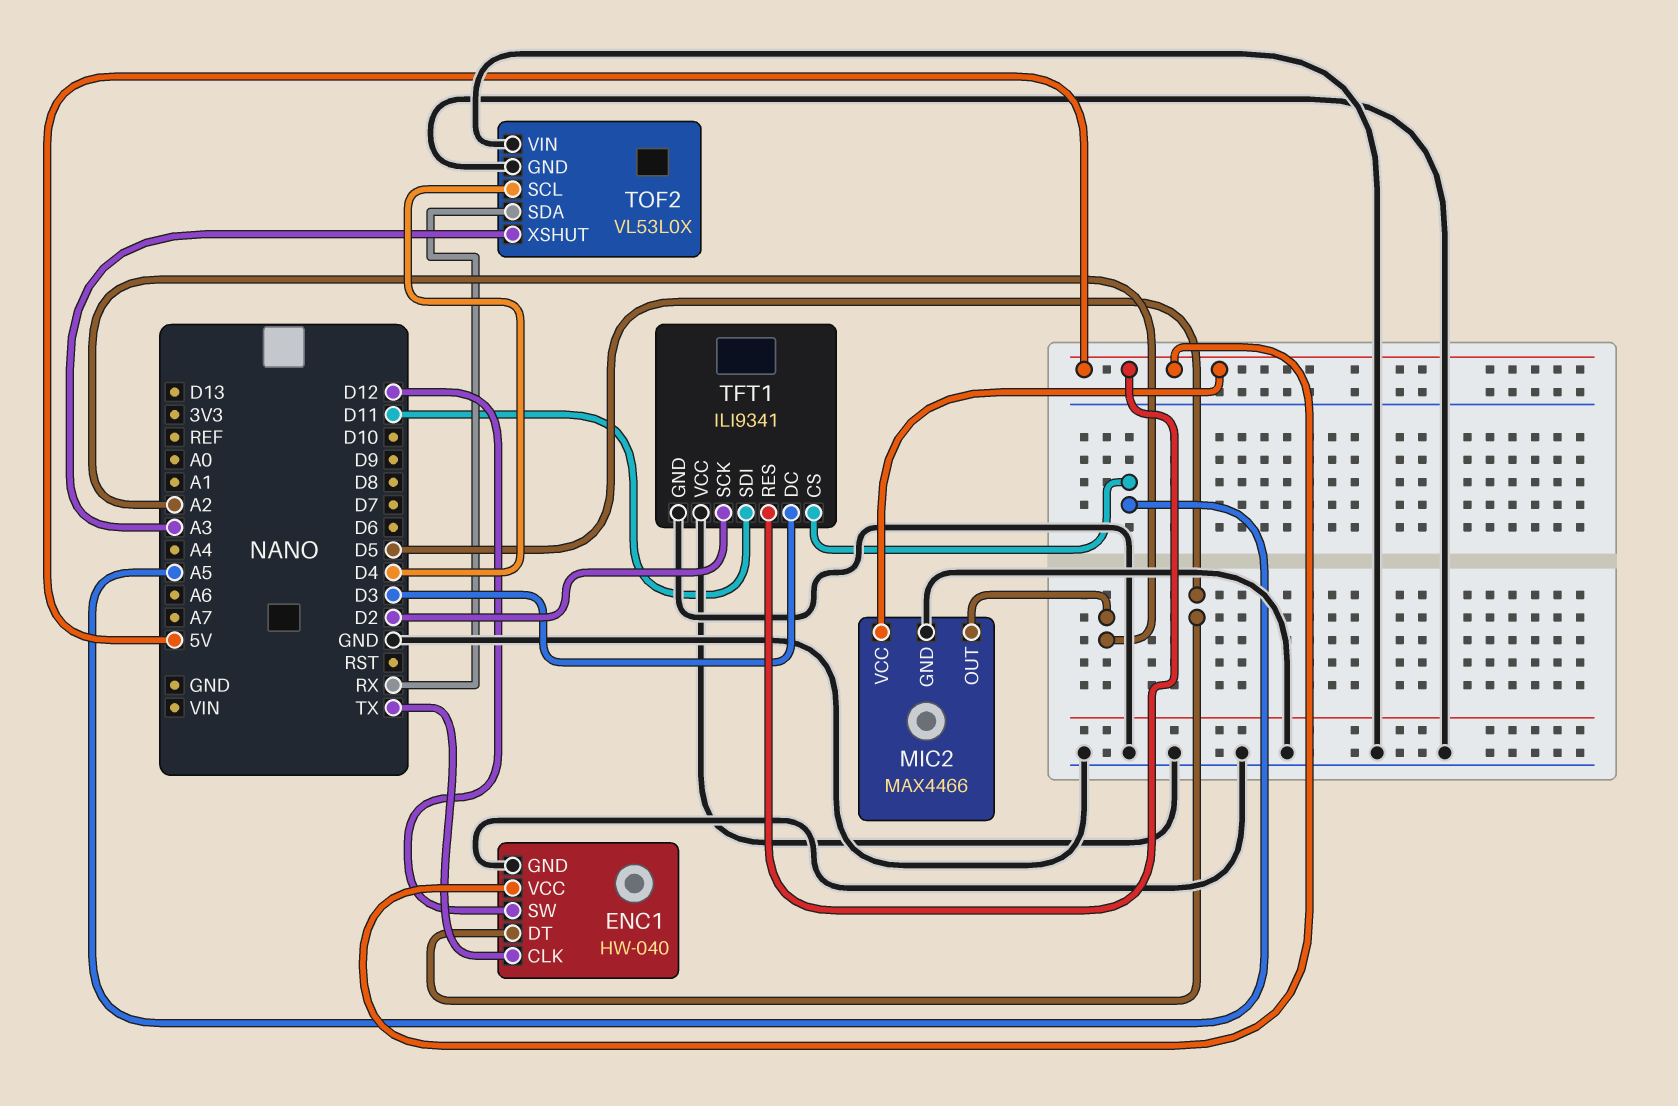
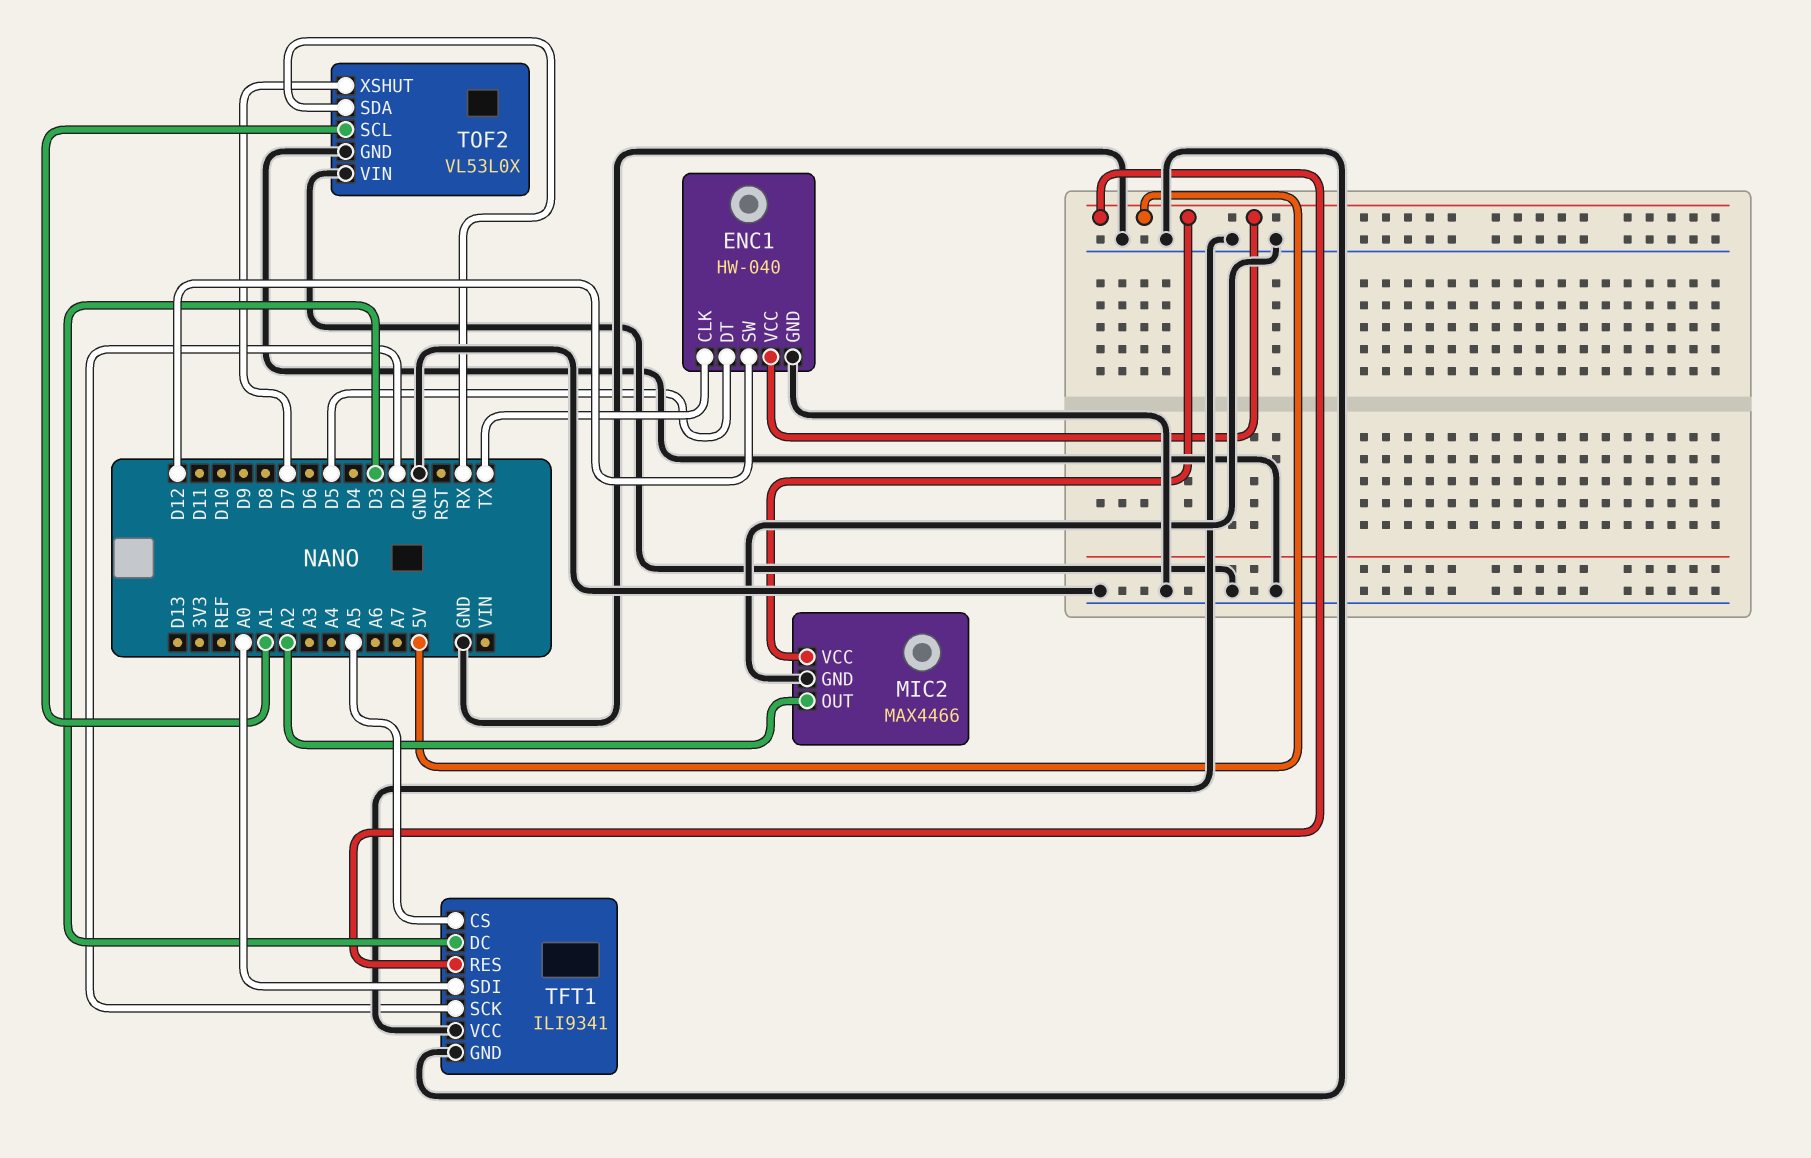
TFT1 pin SDI: D11 -> A0
TOF2 pin SCL: D4 -> A1
TOF2 pin XSHUT: A3 -> D7

